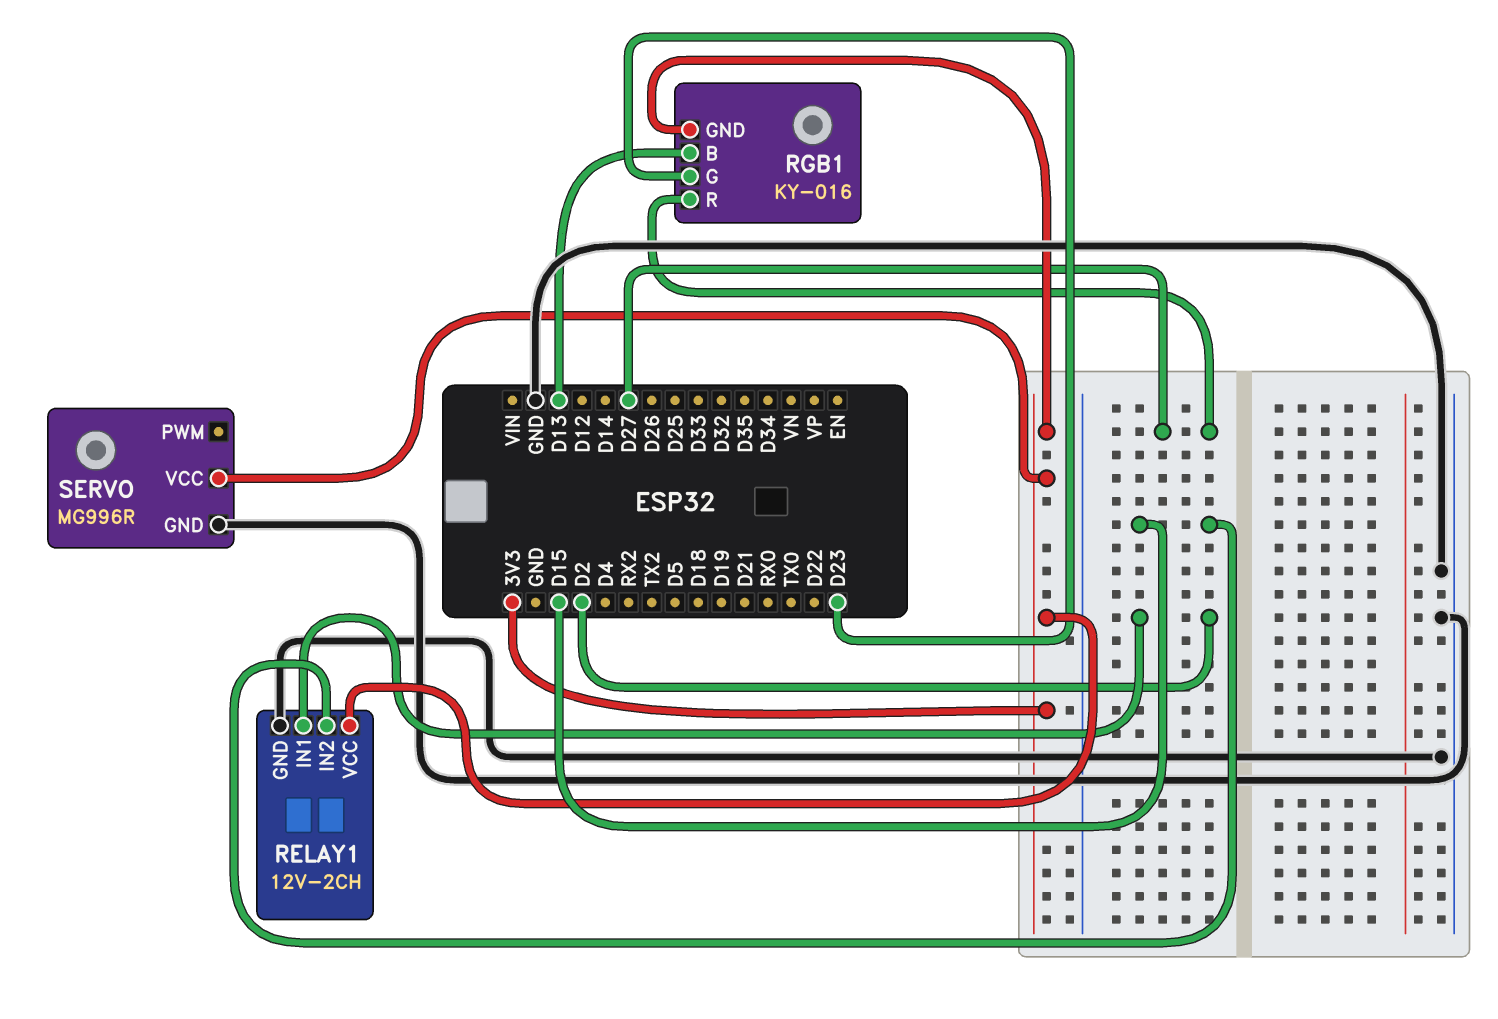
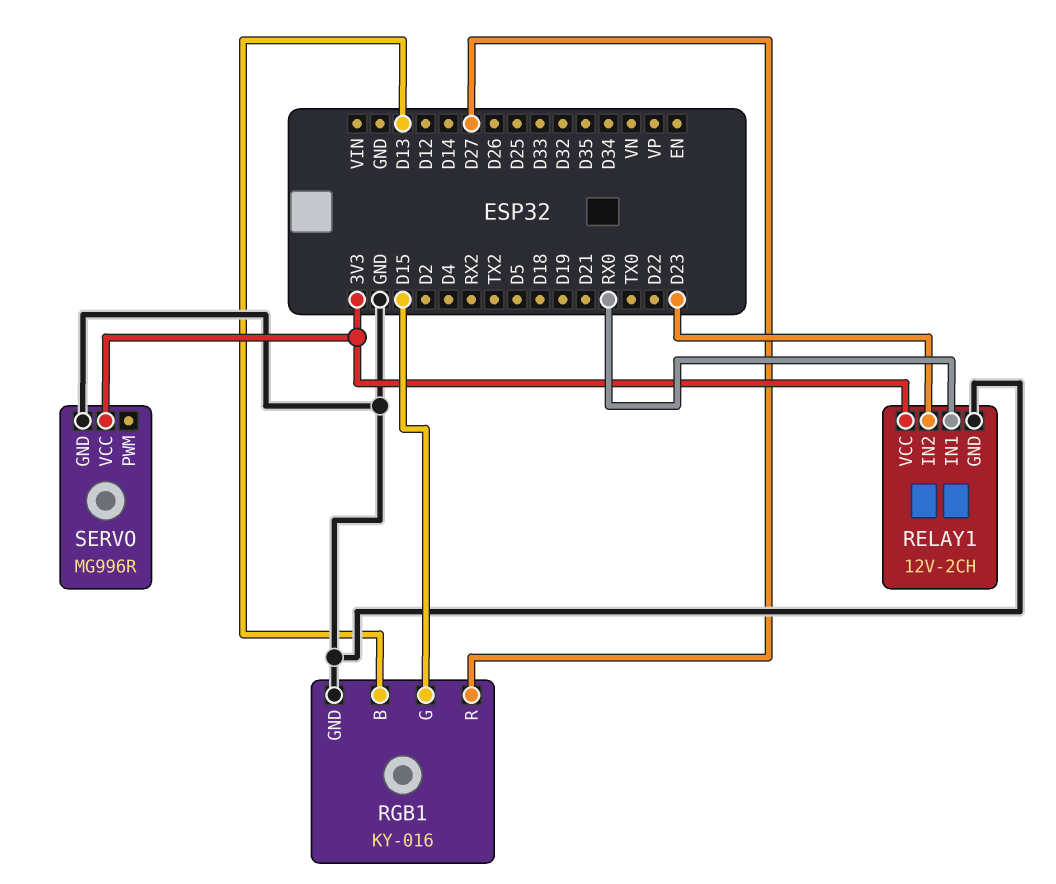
RELAY1 pin IN1: D2 -> RX0
RELAY1 pin IN2: D15 -> D23
RGB1 pin G: D23 -> D15
RGB1 pin GND: 3V3 -> GND

